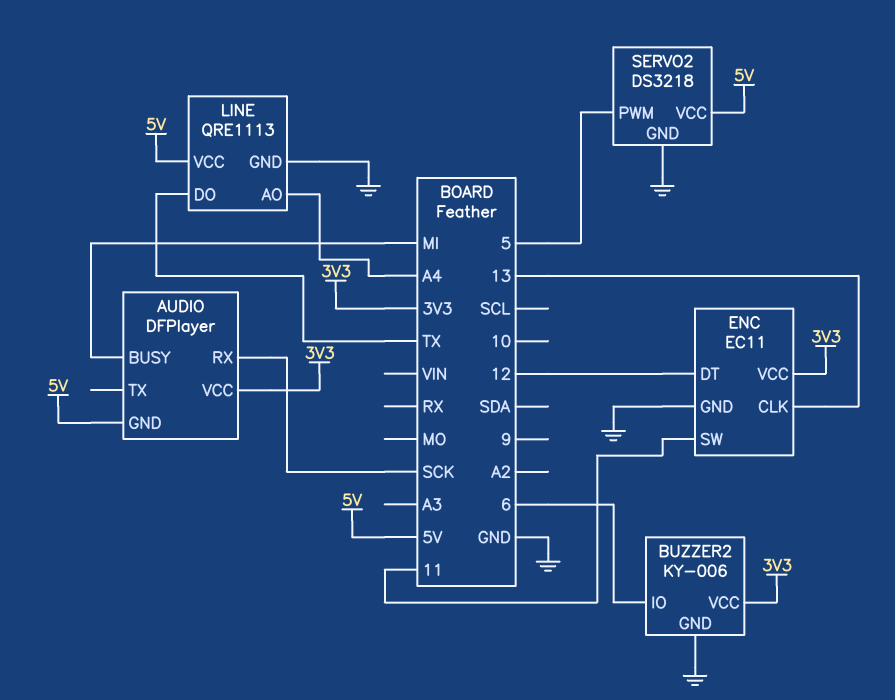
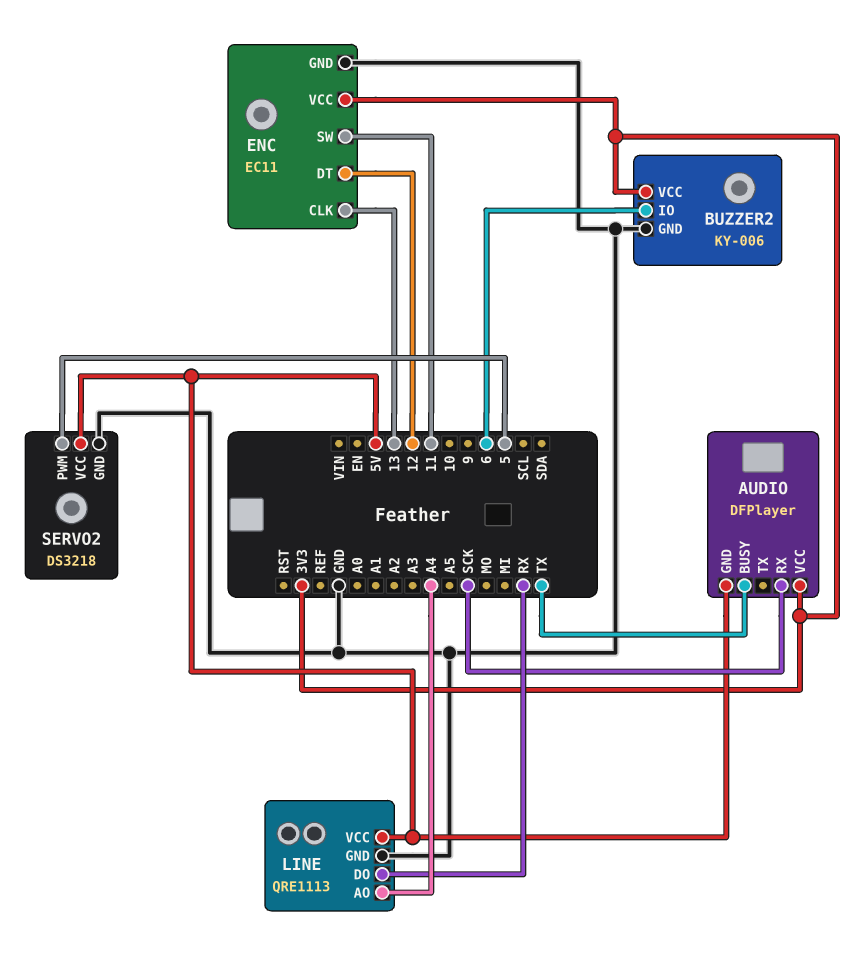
AUDIO pin BUSY: MI -> TX
LINE pin DO: TX -> RX

